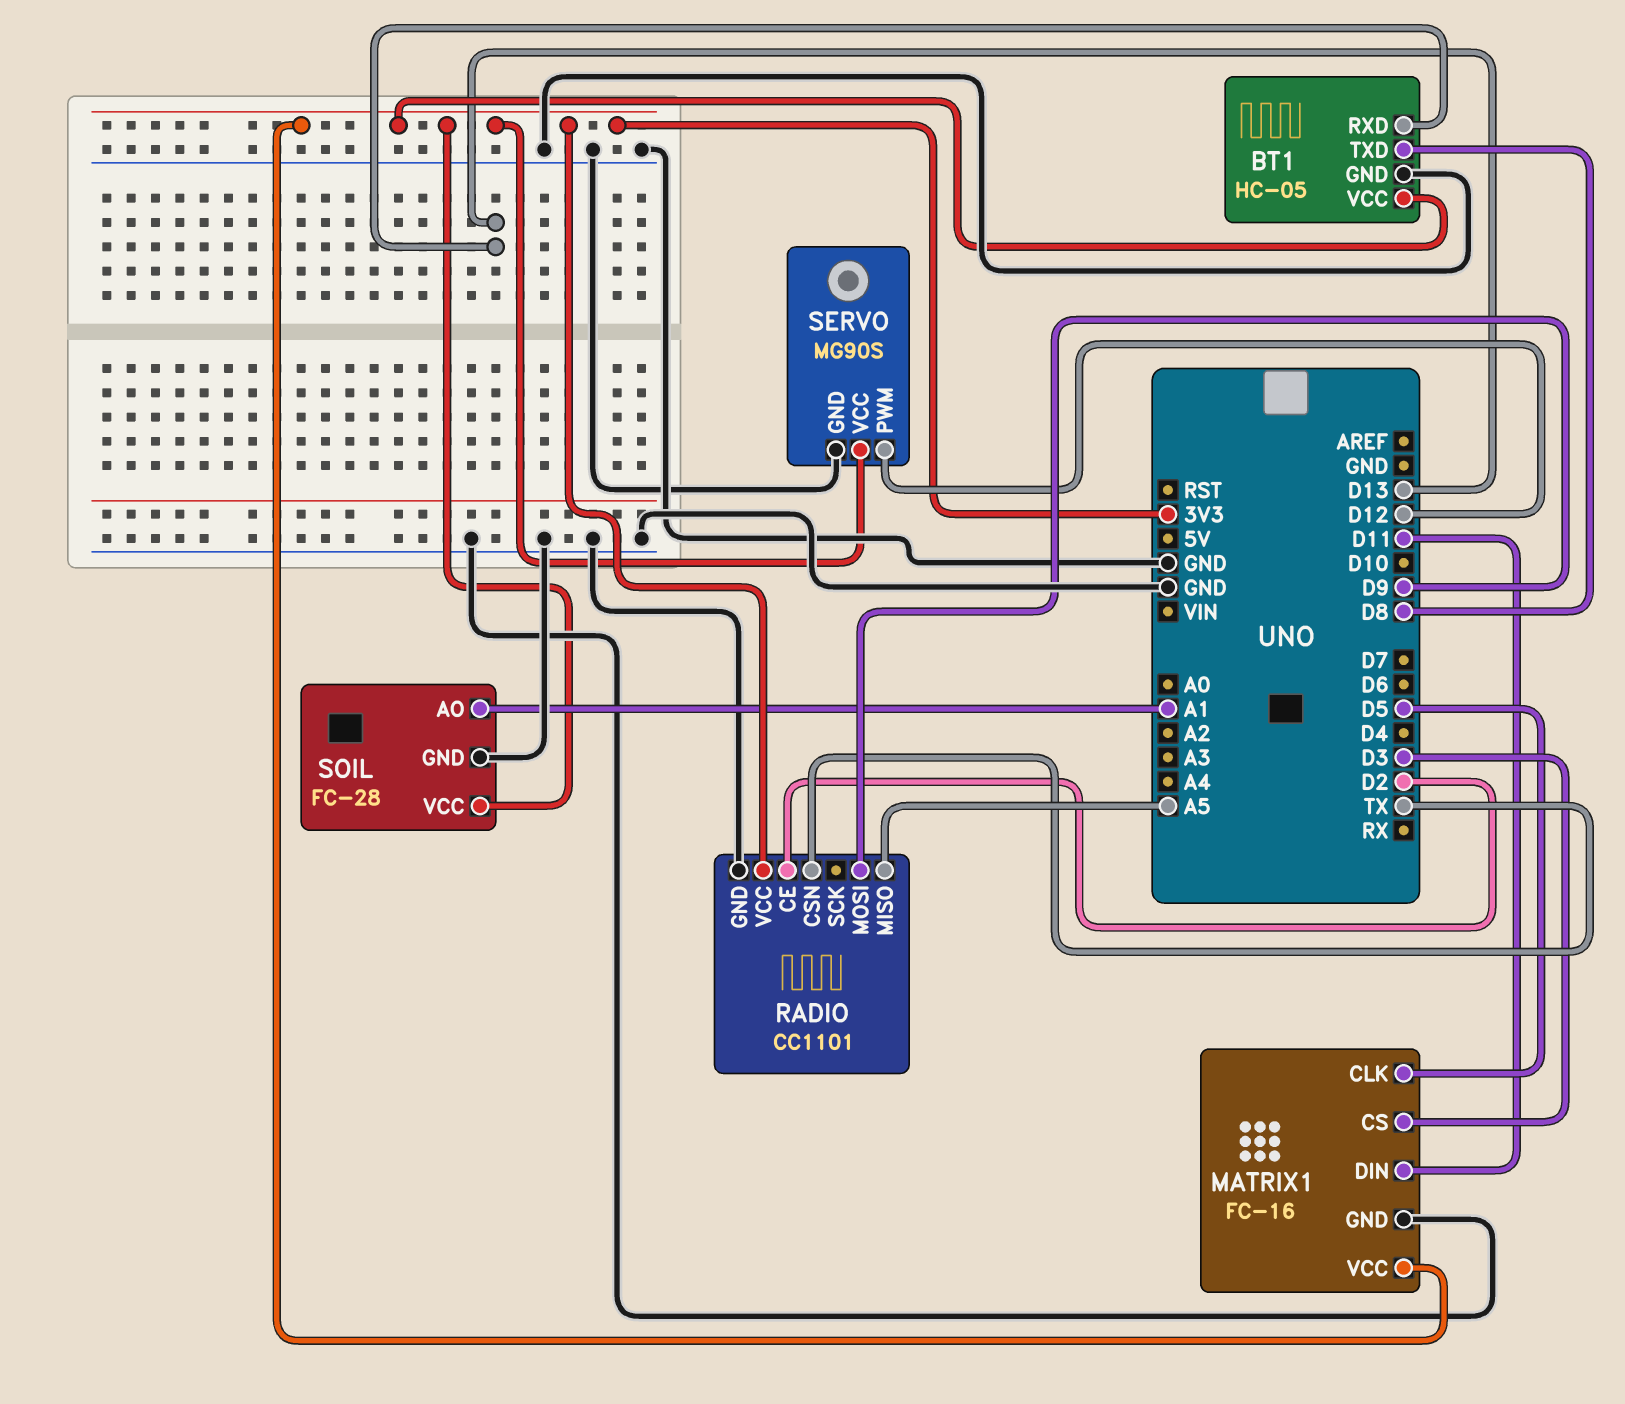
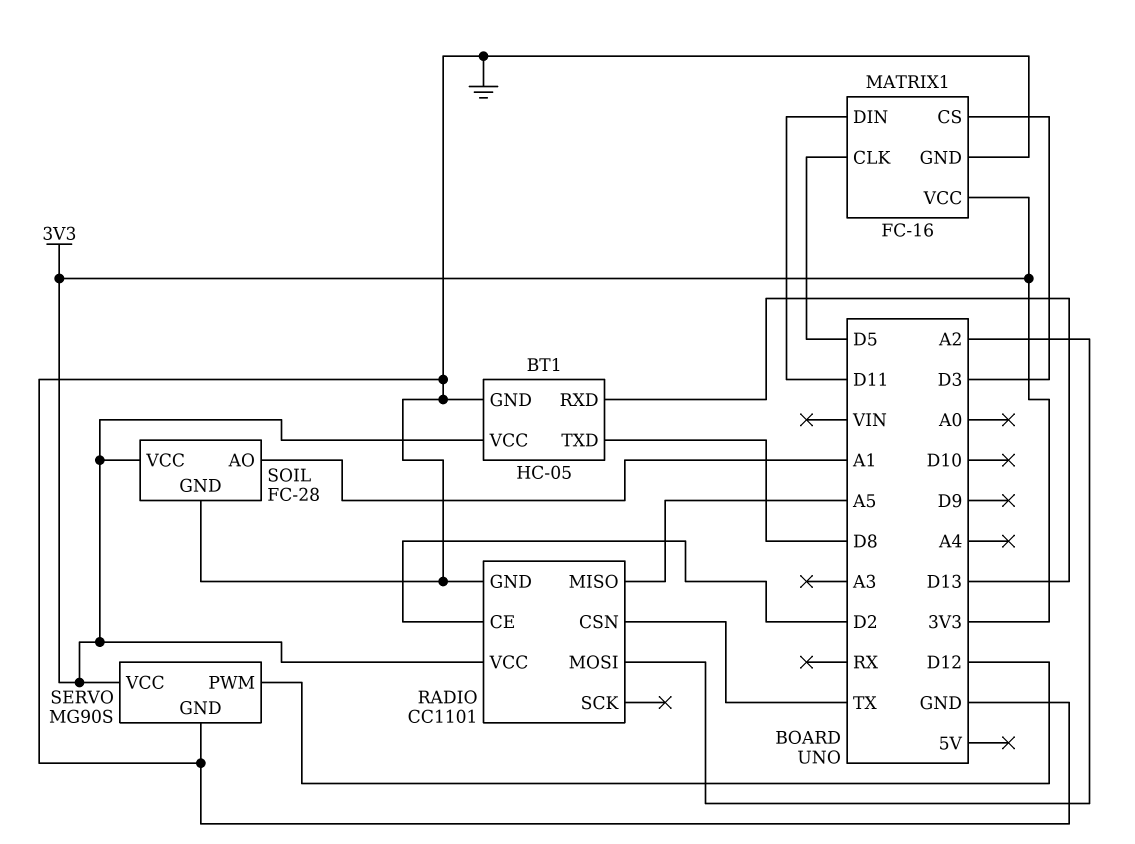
RADIO pin MOSI: D9 -> A2

